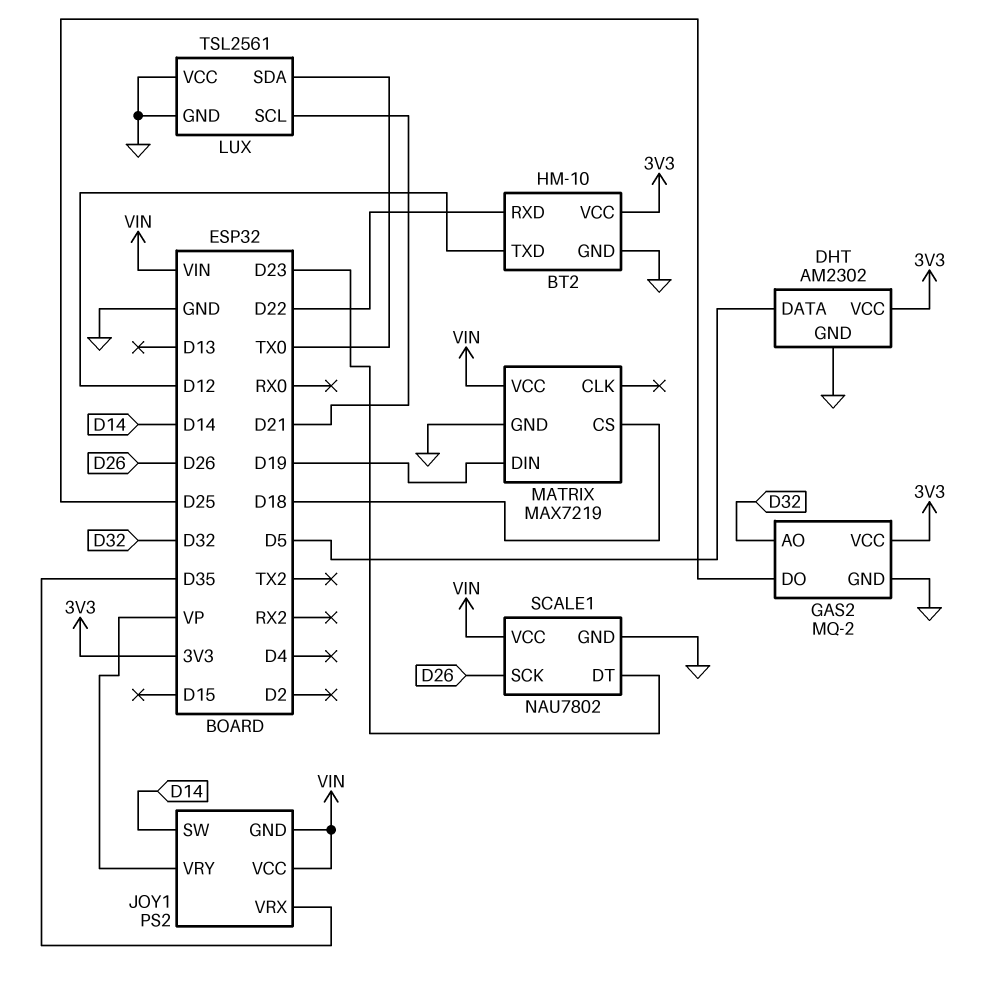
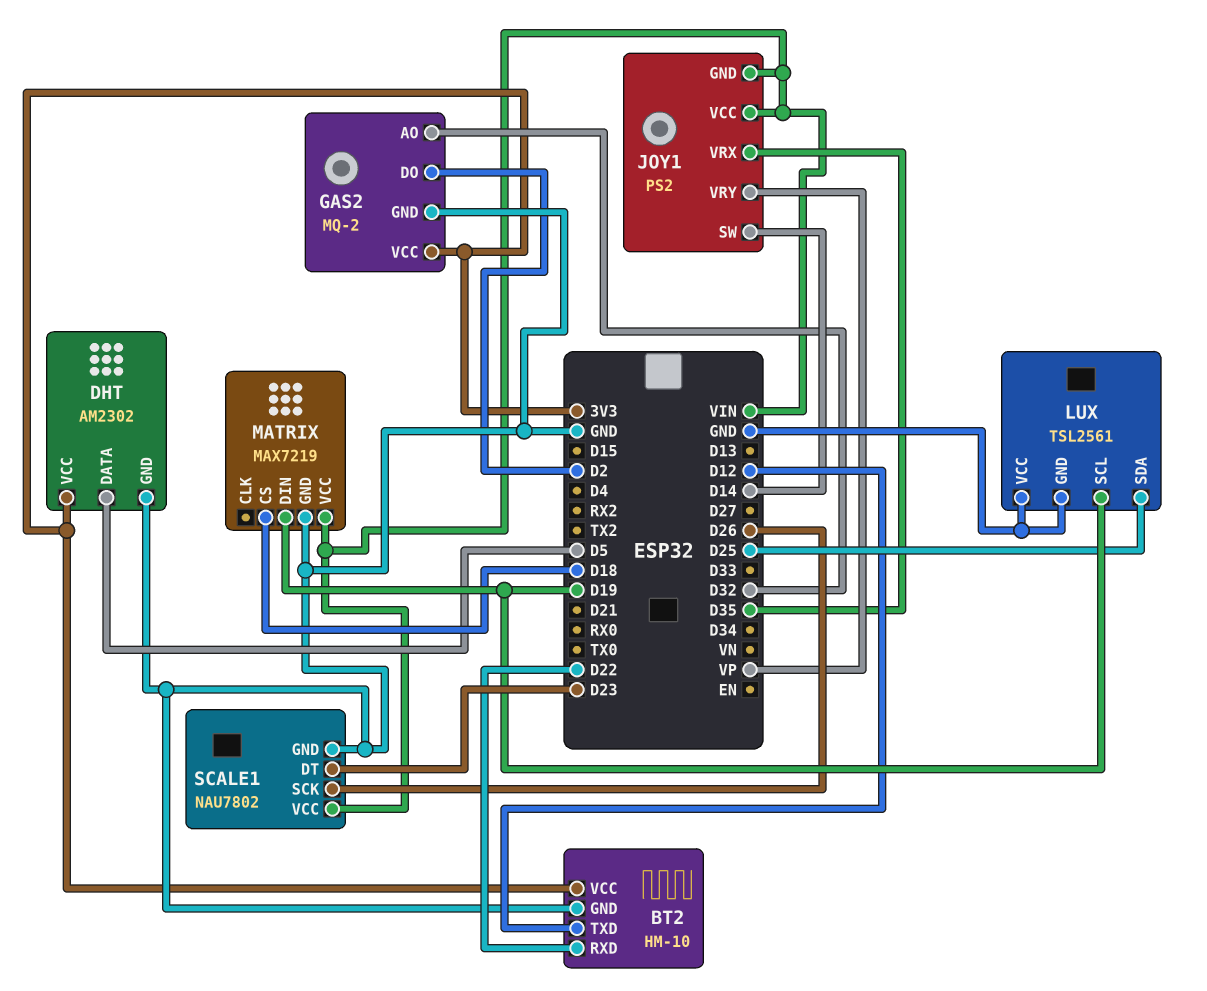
GAS2 pin DO: D25 -> D2
LUX pin SCL: D21 -> D19
LUX pin SDA: TX0 -> D25

